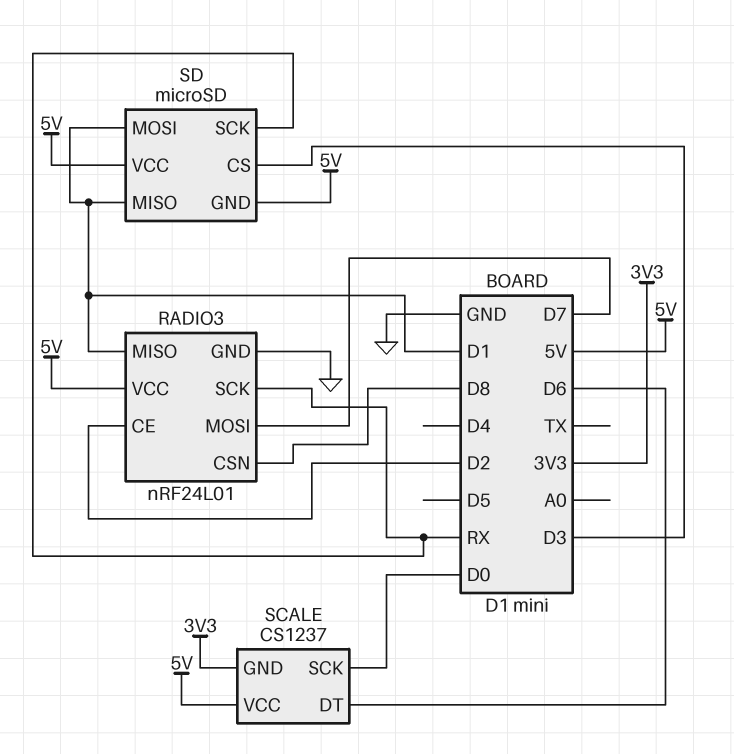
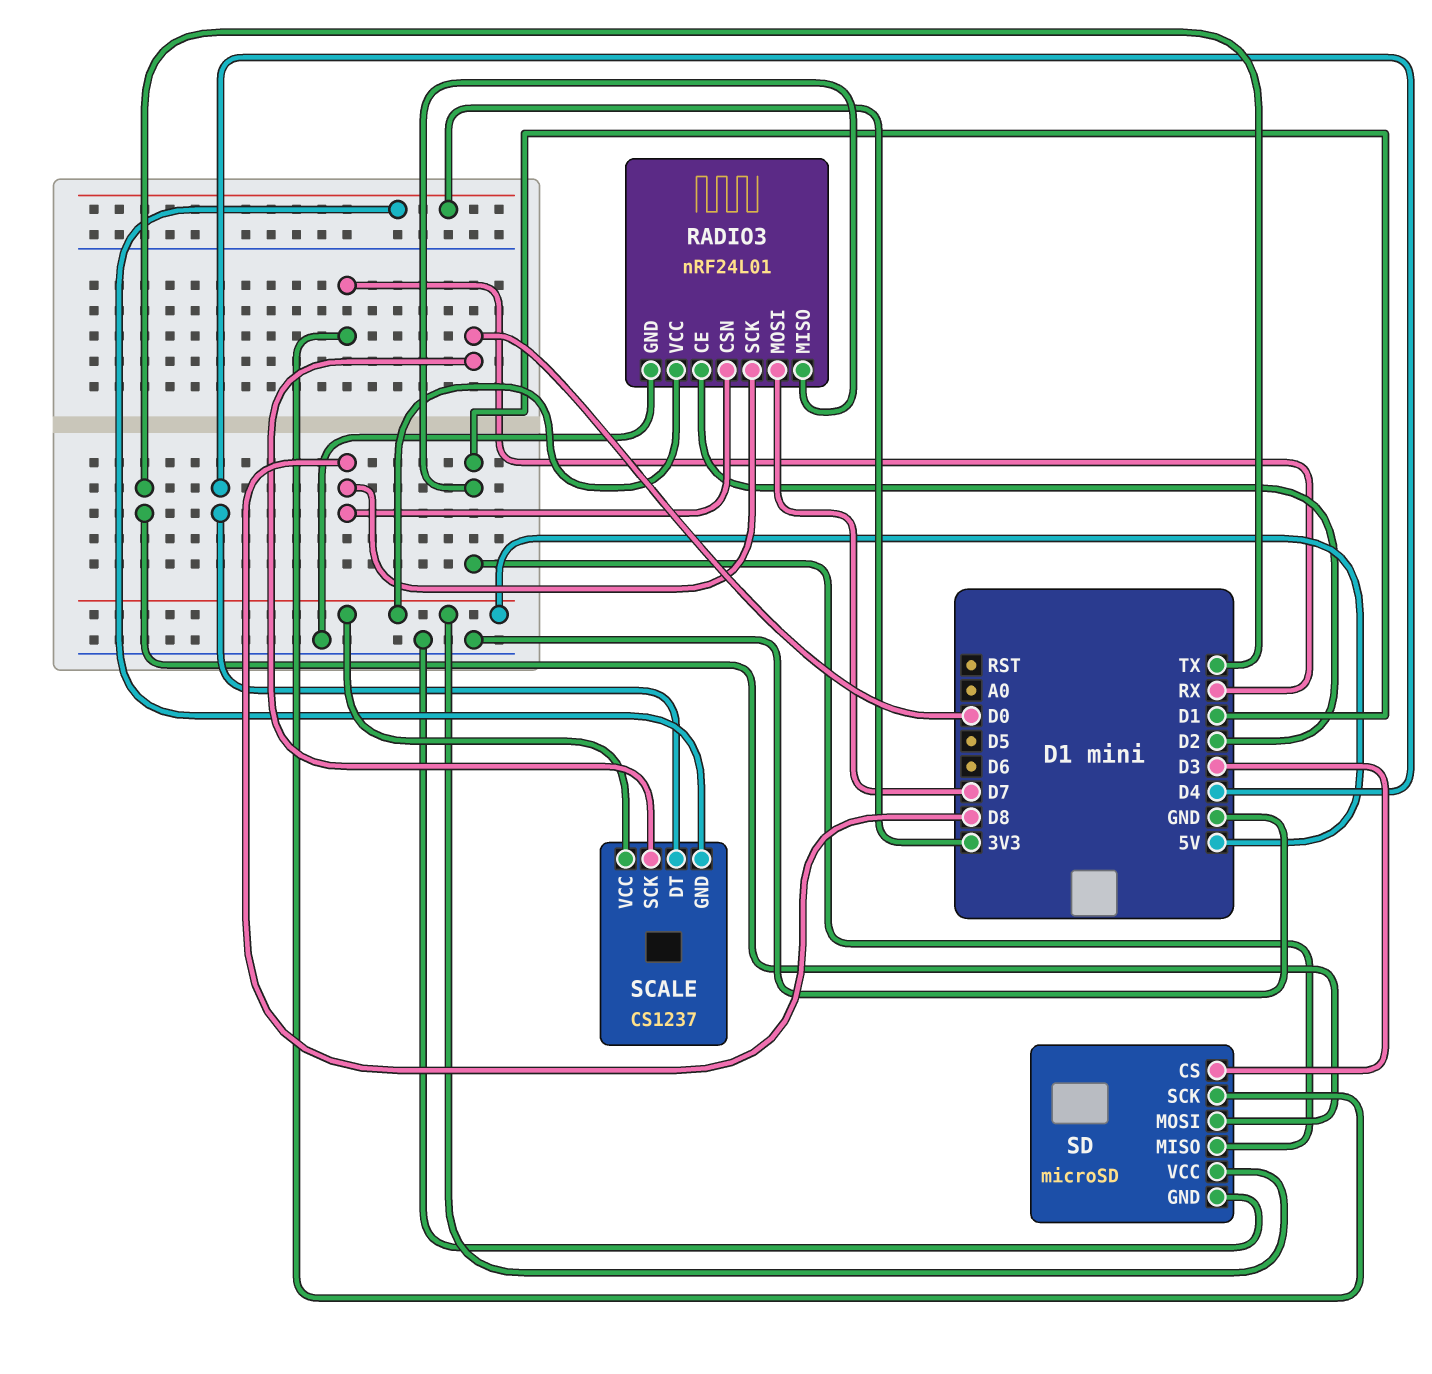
RADIO3 pin SCK: RX -> D8
SCALE pin DT: D6 -> D4
SD pin GND: 5V -> GND
SD pin MOSI: D1 -> TX

